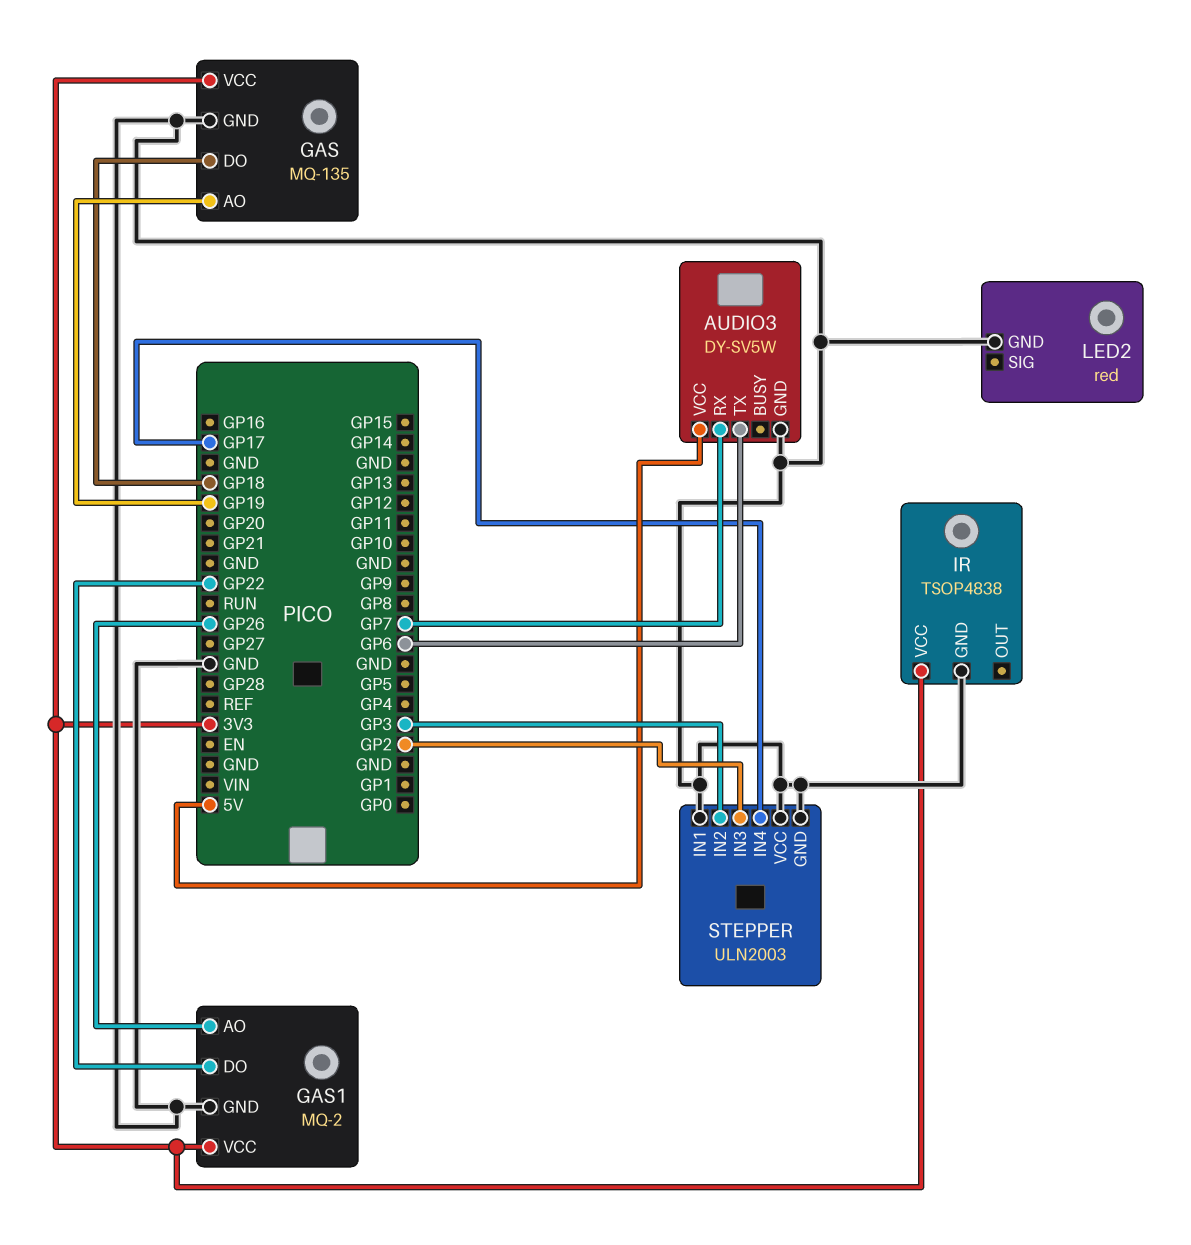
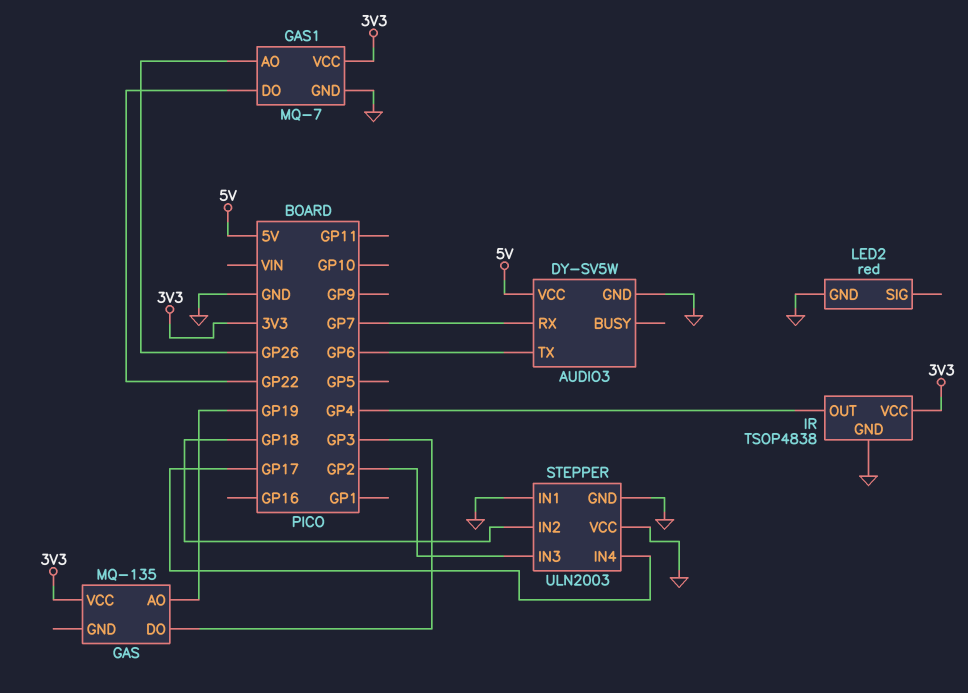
GAS pin DO: GP18 -> GP3
GAS pin GND: GND -> none
GAS1: MQ-2 -> MQ-7
IR pin OUT: none -> GP4
STEPPER pin IN2: GP3 -> GP18

